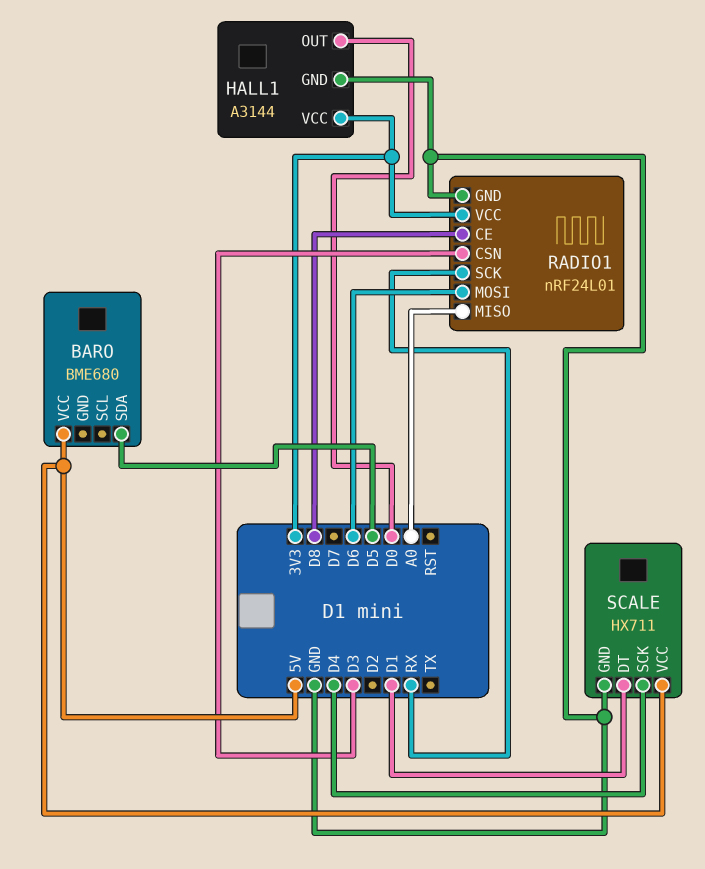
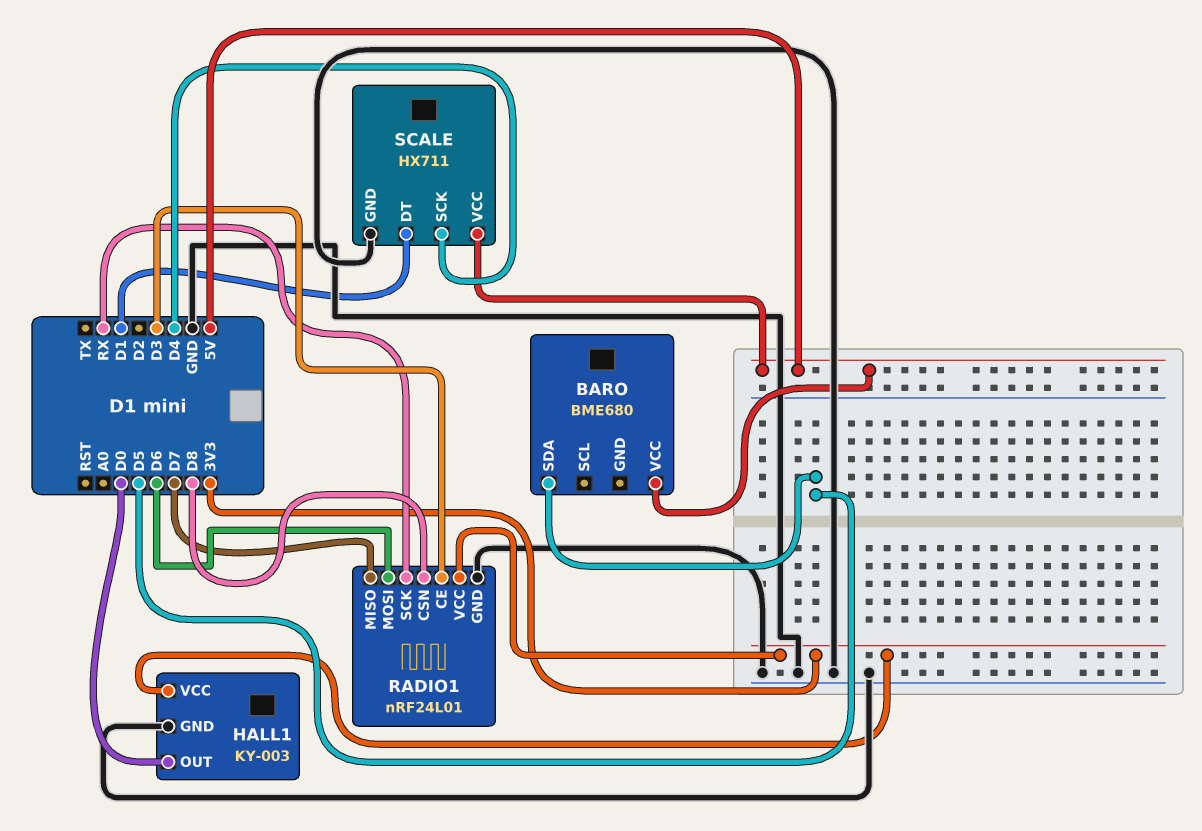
HALL1: A3144 -> KY-003
RADIO1 pin CE: D8 -> D3
RADIO1 pin CSN: D3 -> D8
RADIO1 pin MISO: A0 -> D7

